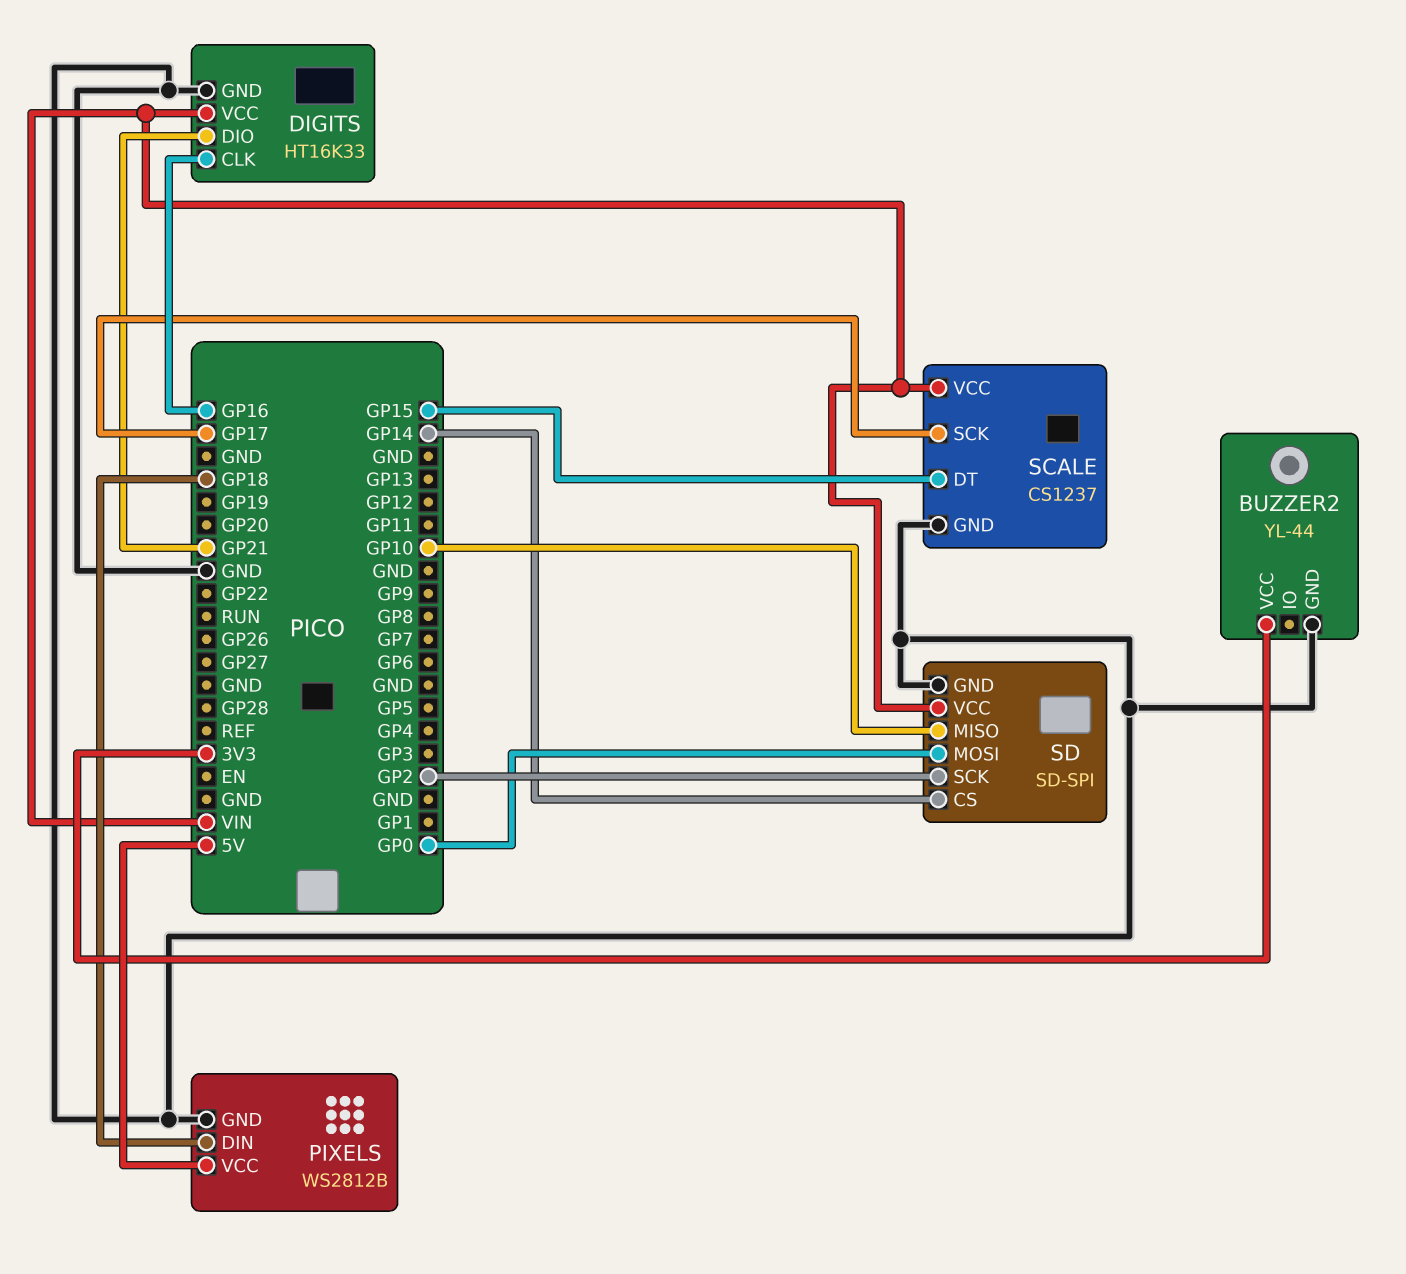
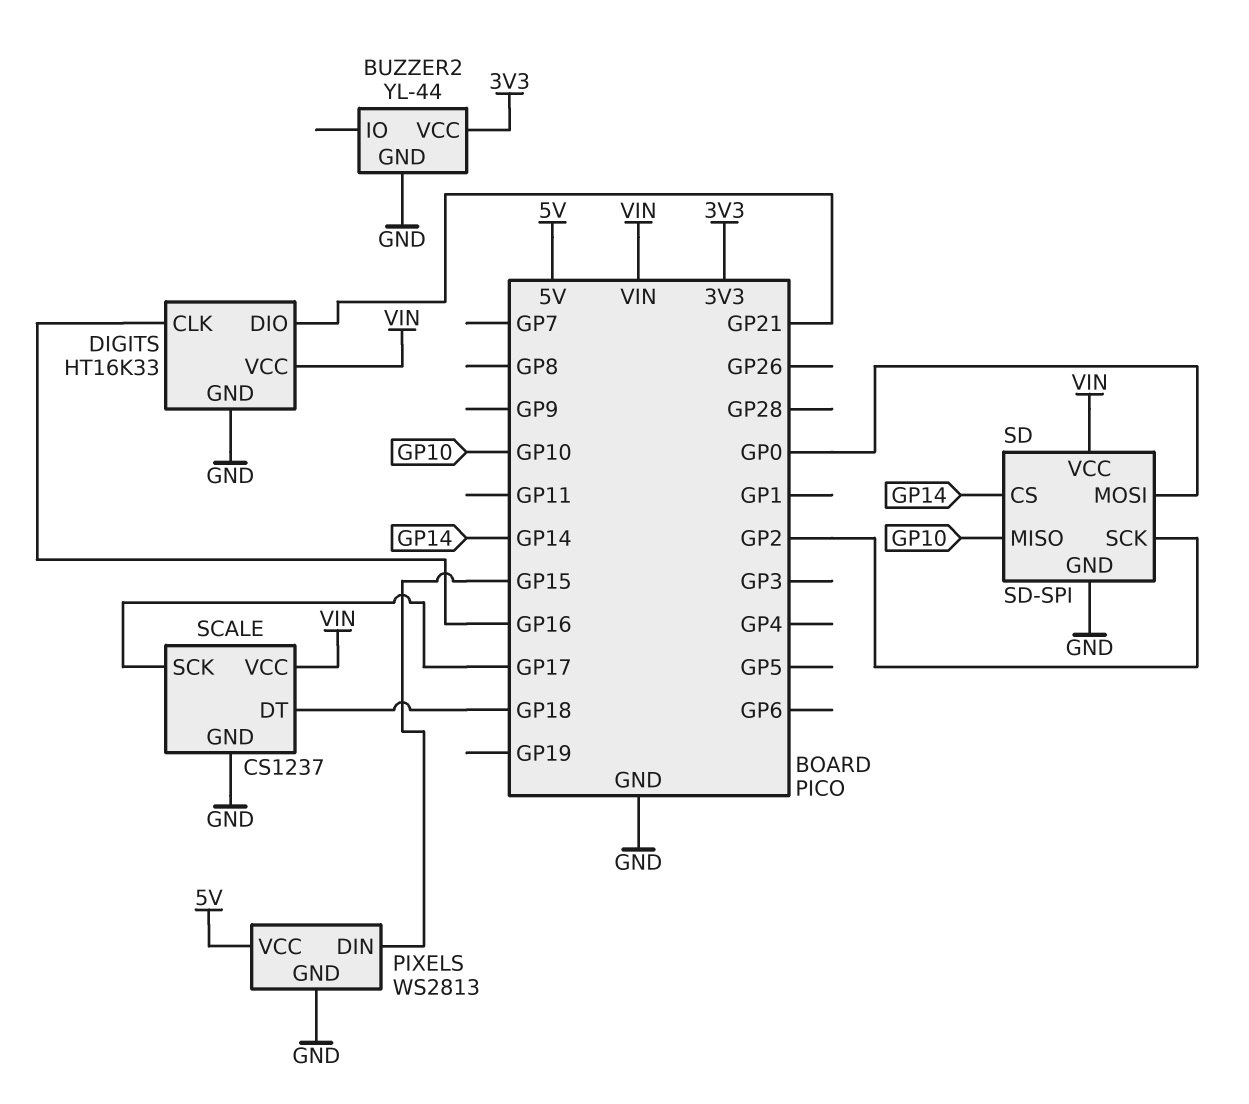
PIXELS: WS2812B -> WS2813
PIXELS pin DIN: GP18 -> GP15
SCALE pin DT: GP15 -> GP18

